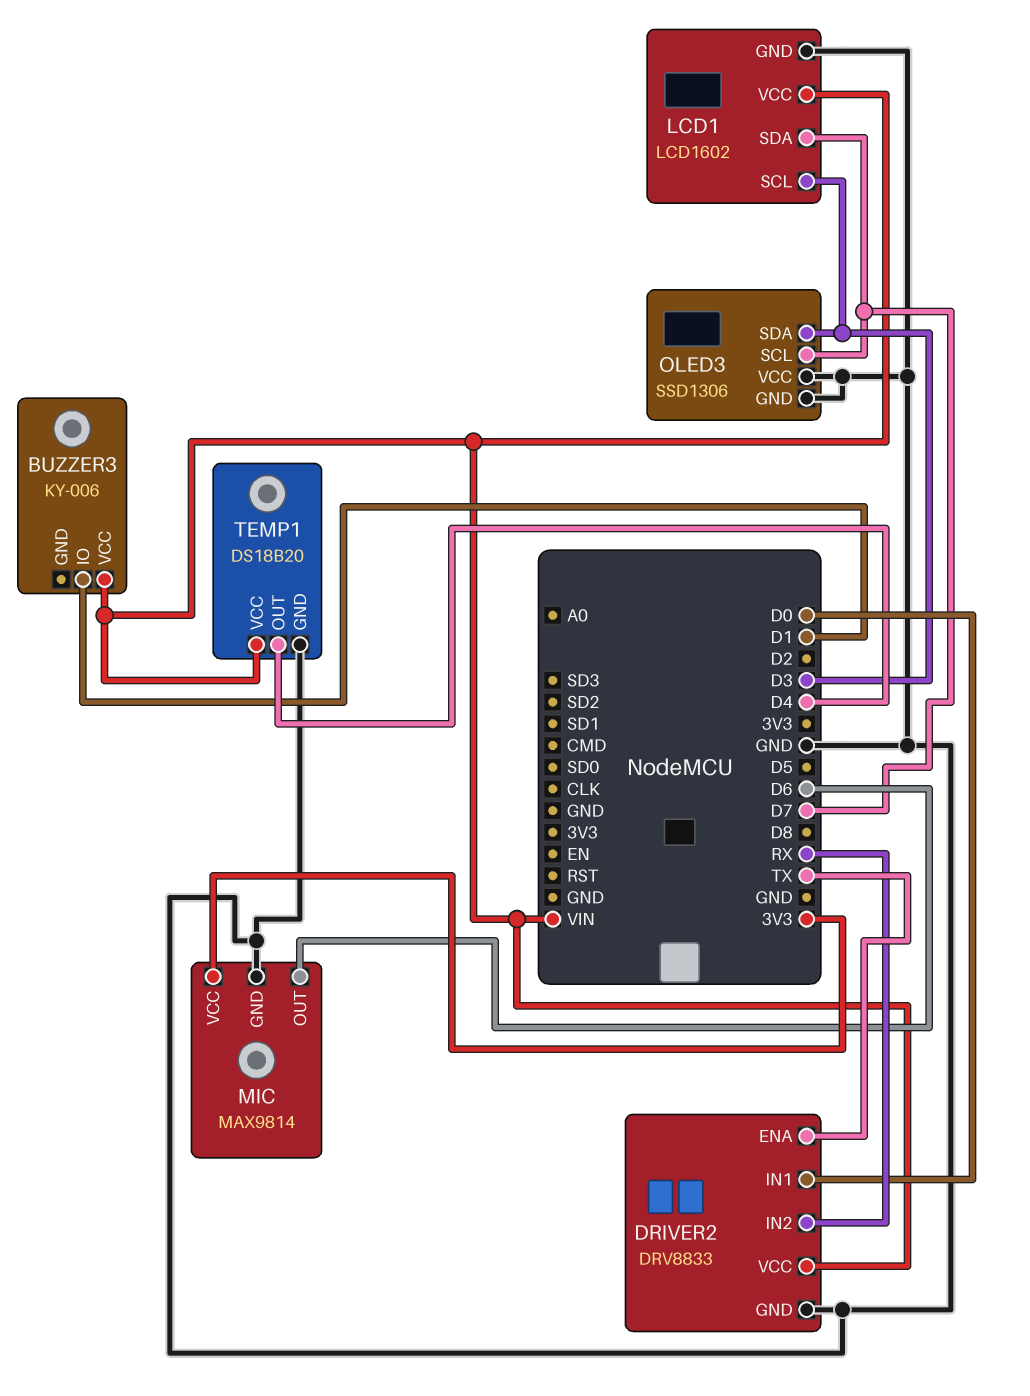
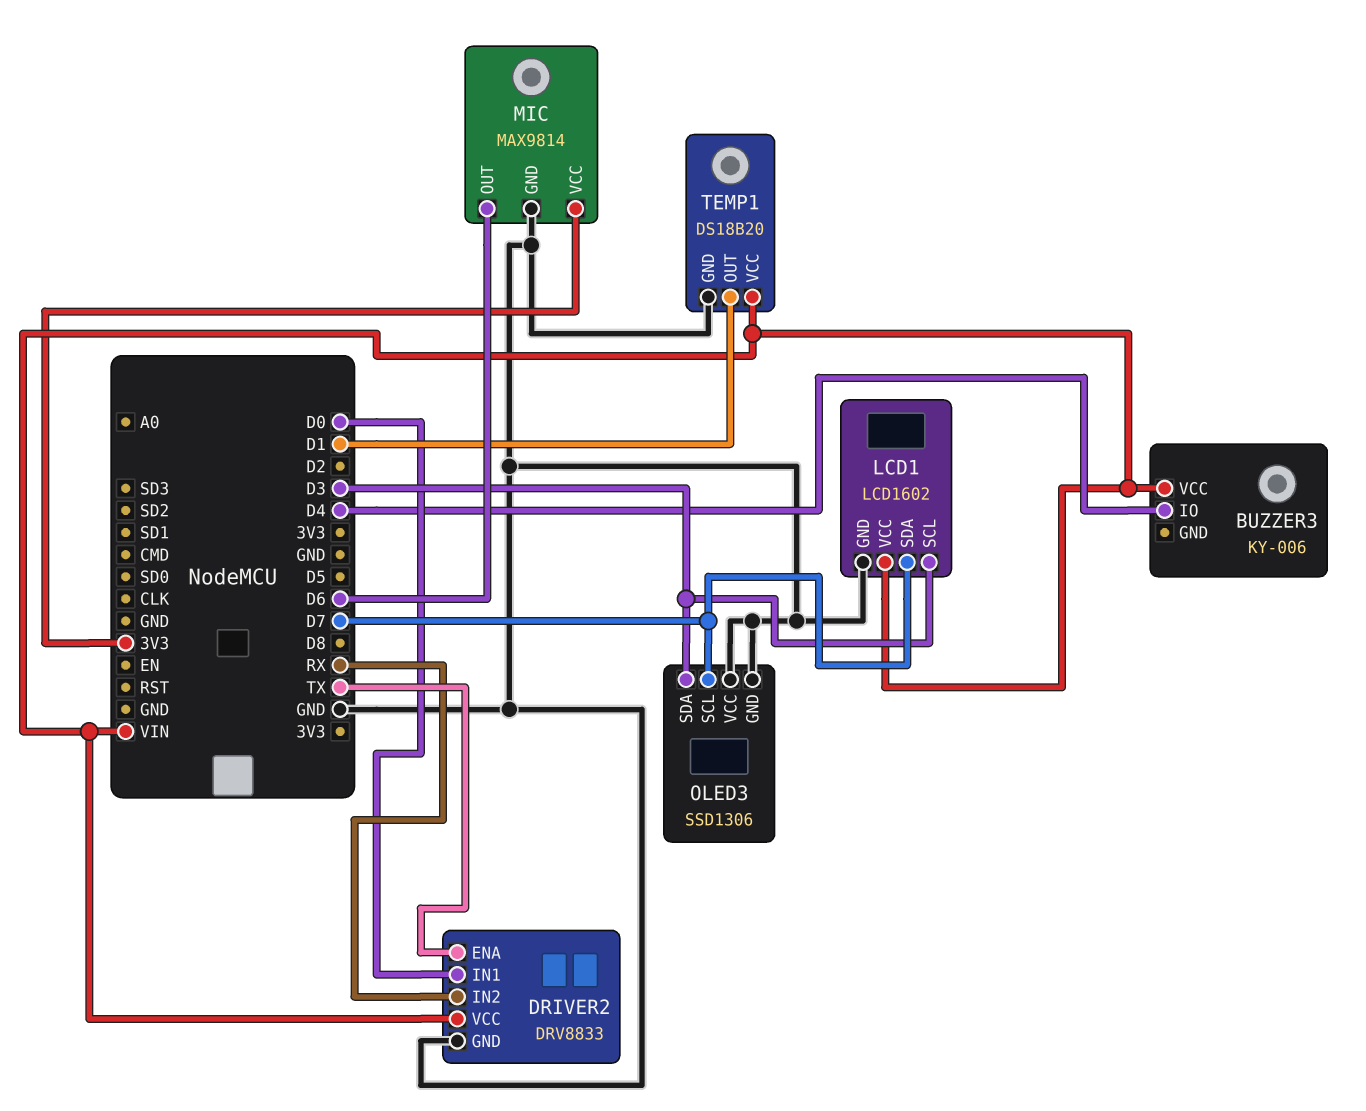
BUZZER3 pin IO: D1 -> D4
TEMP1 pin OUT: D4 -> D1

